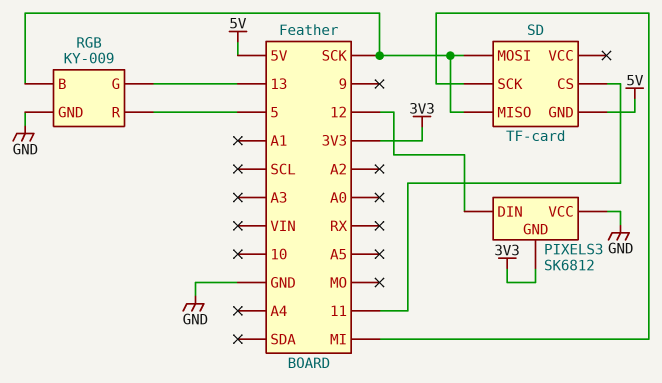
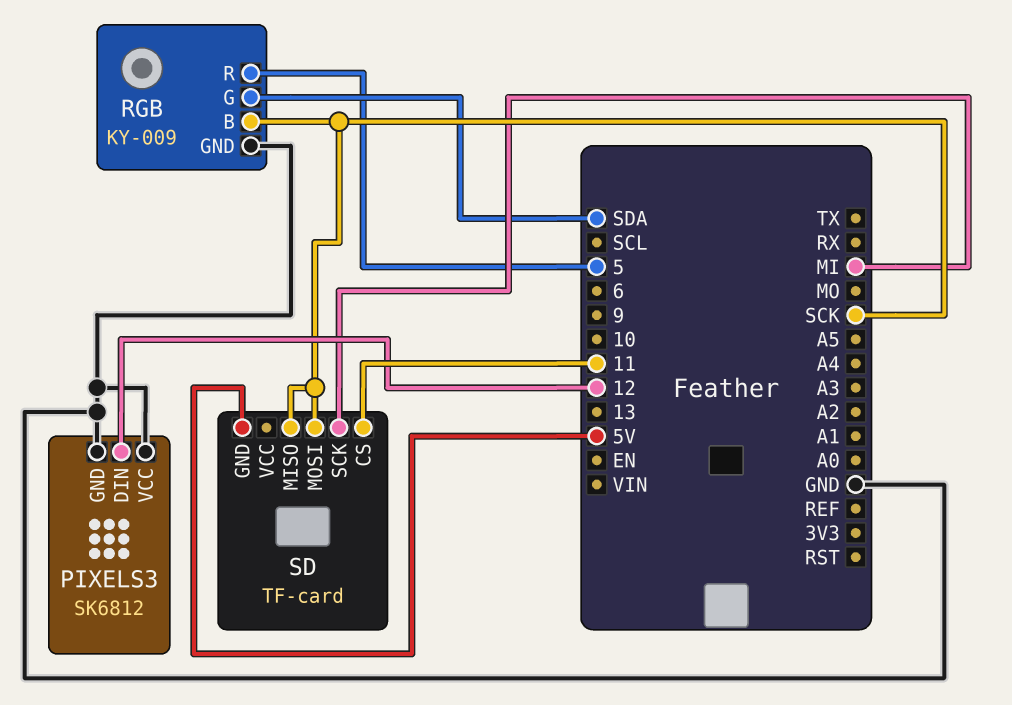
PIXELS3 pin GND: 3V3 -> GND
RGB pin G: 13 -> SDA

